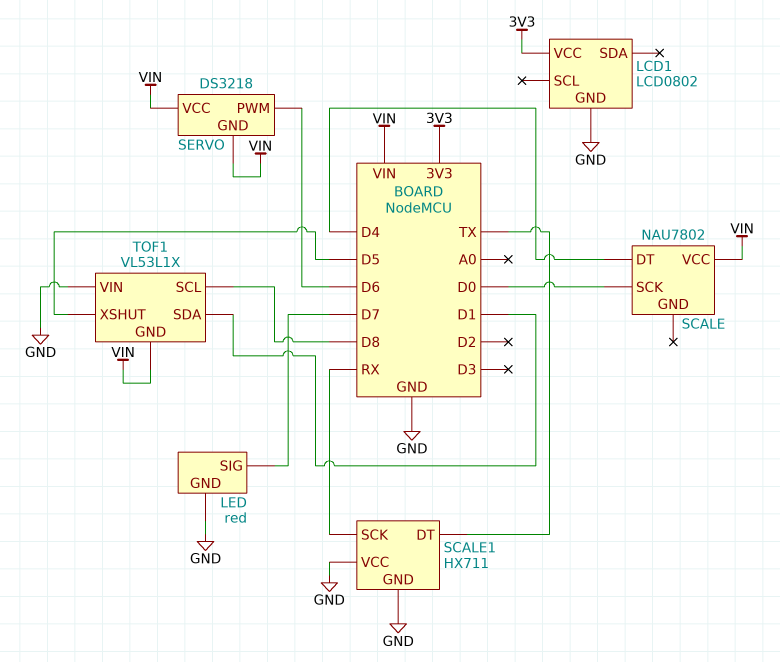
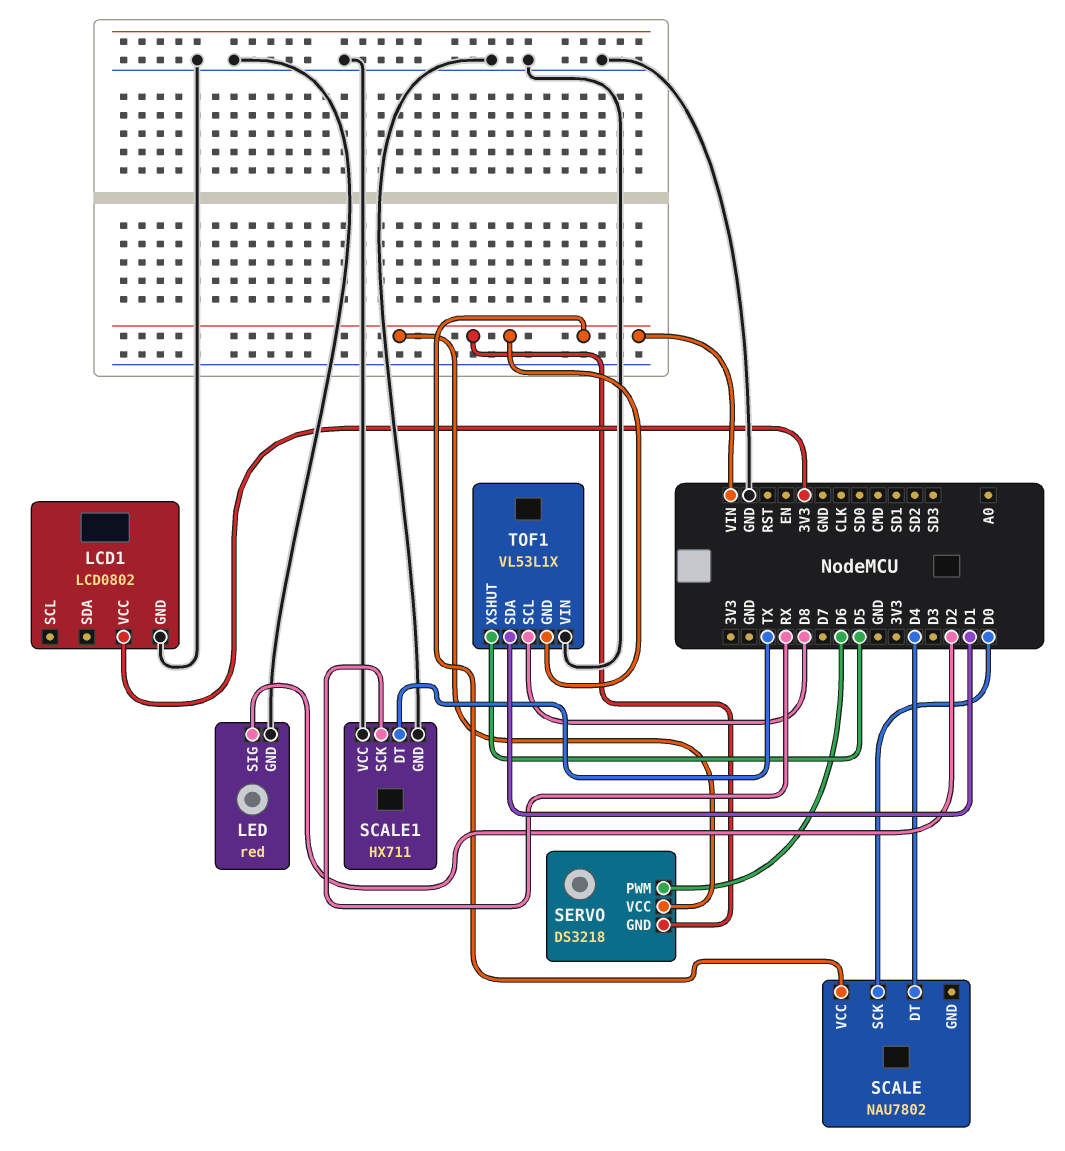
LED pin SIG: D7 -> D2

